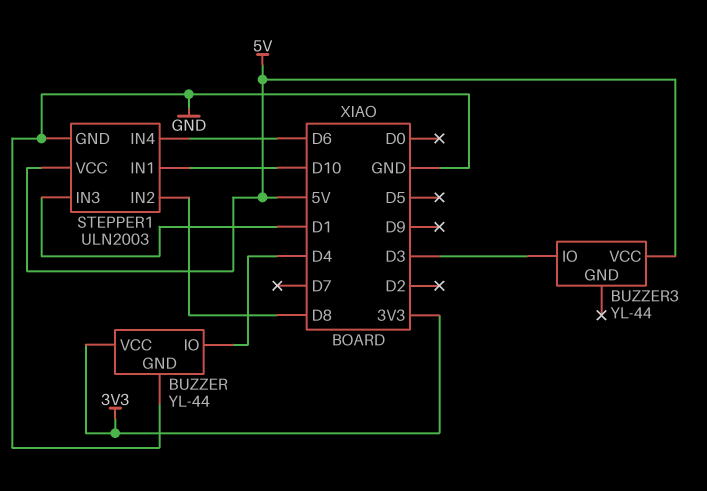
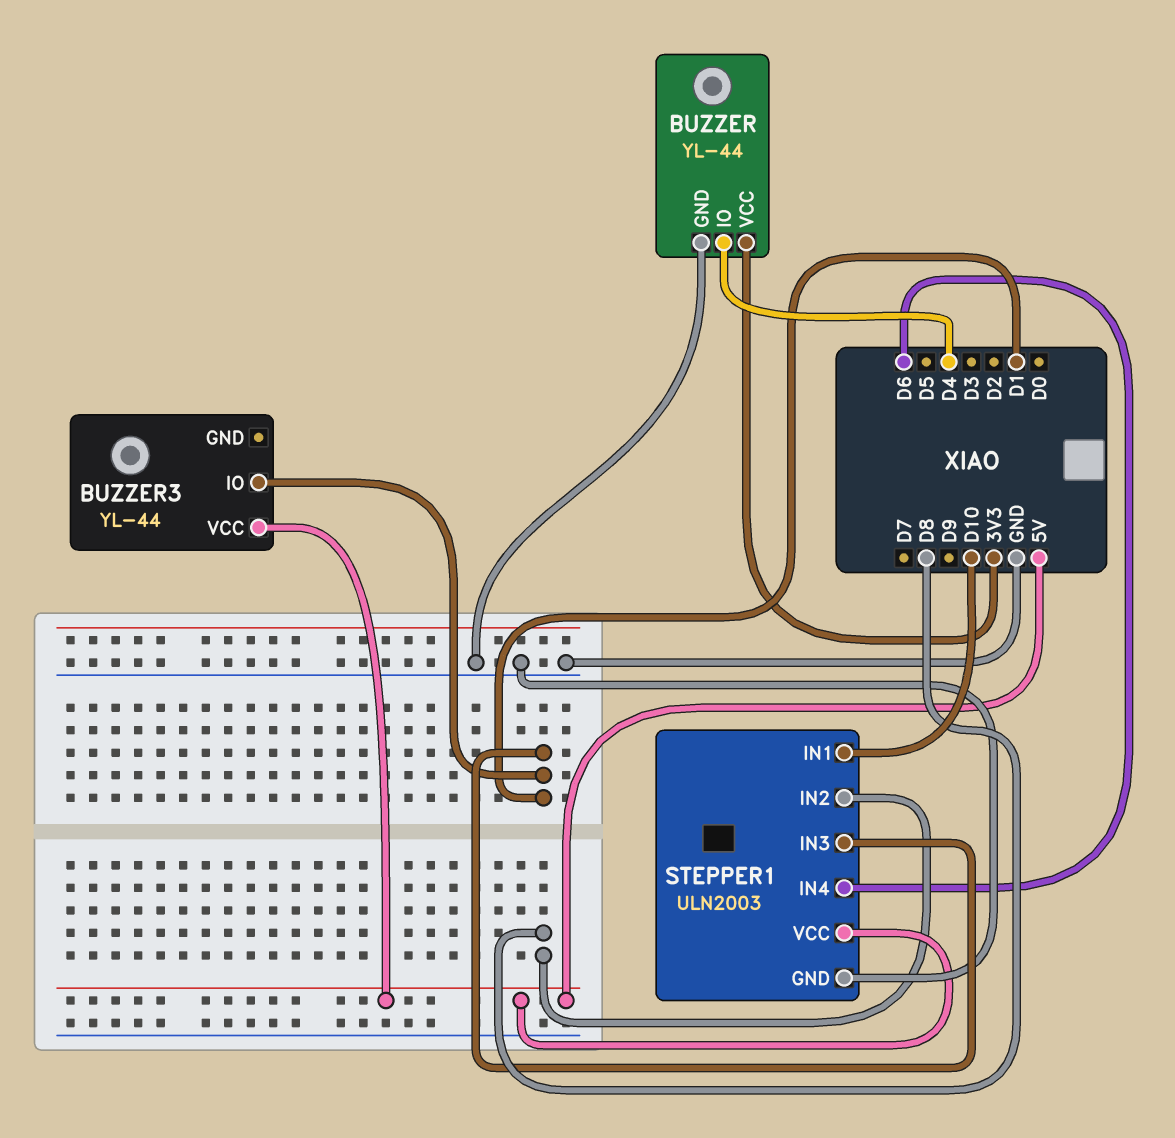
BUZZER3 pin IO: D3 -> D1

